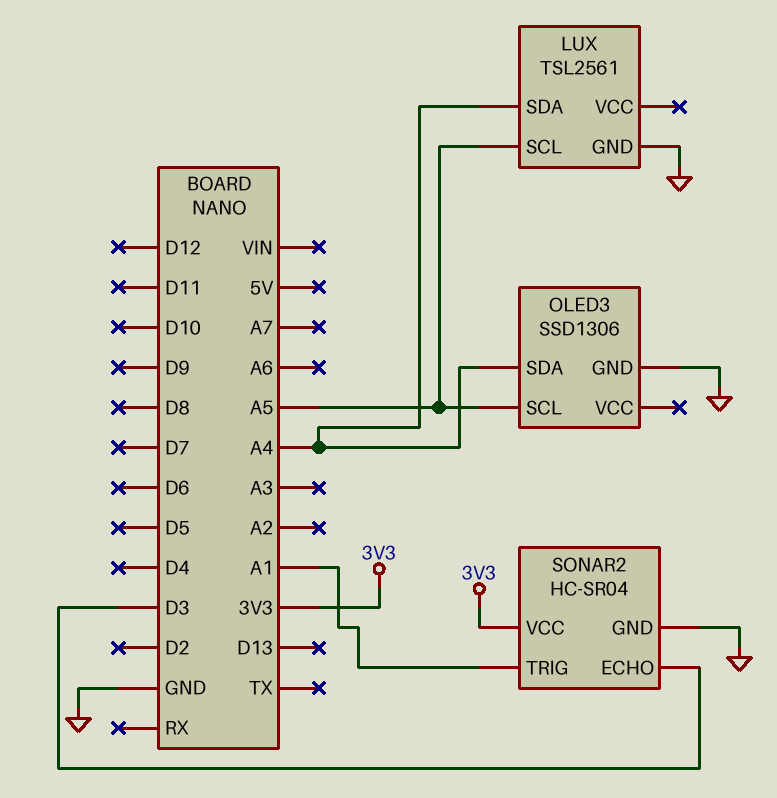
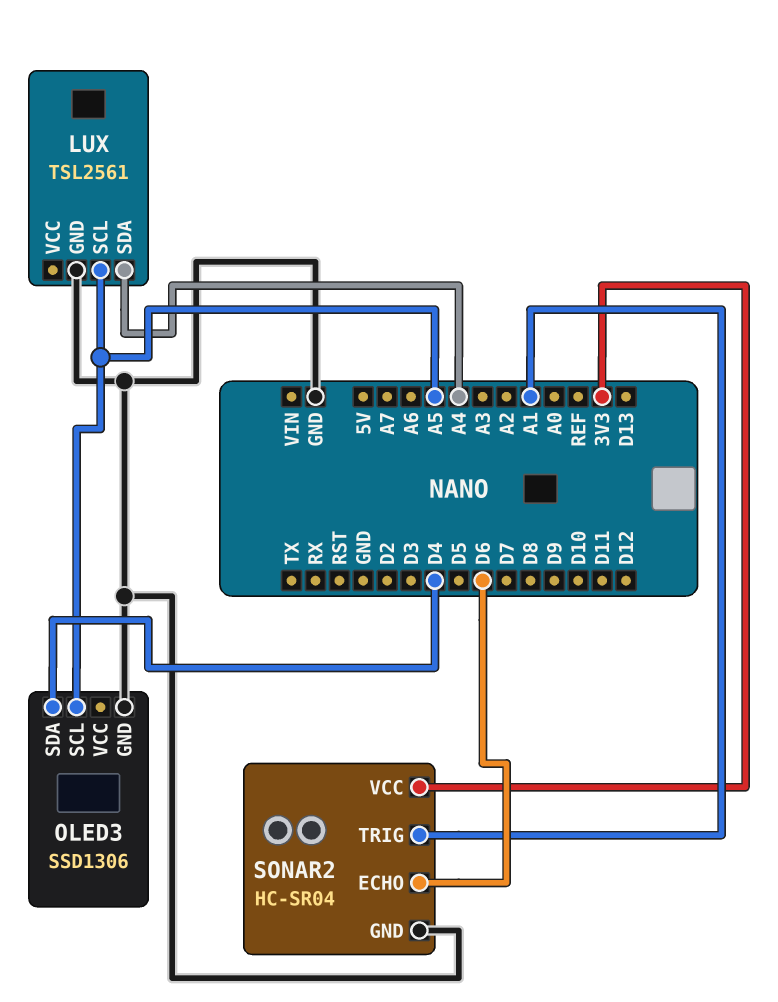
OLED3 pin SDA: A4 -> D4
SONAR2 pin ECHO: D3 -> D6

